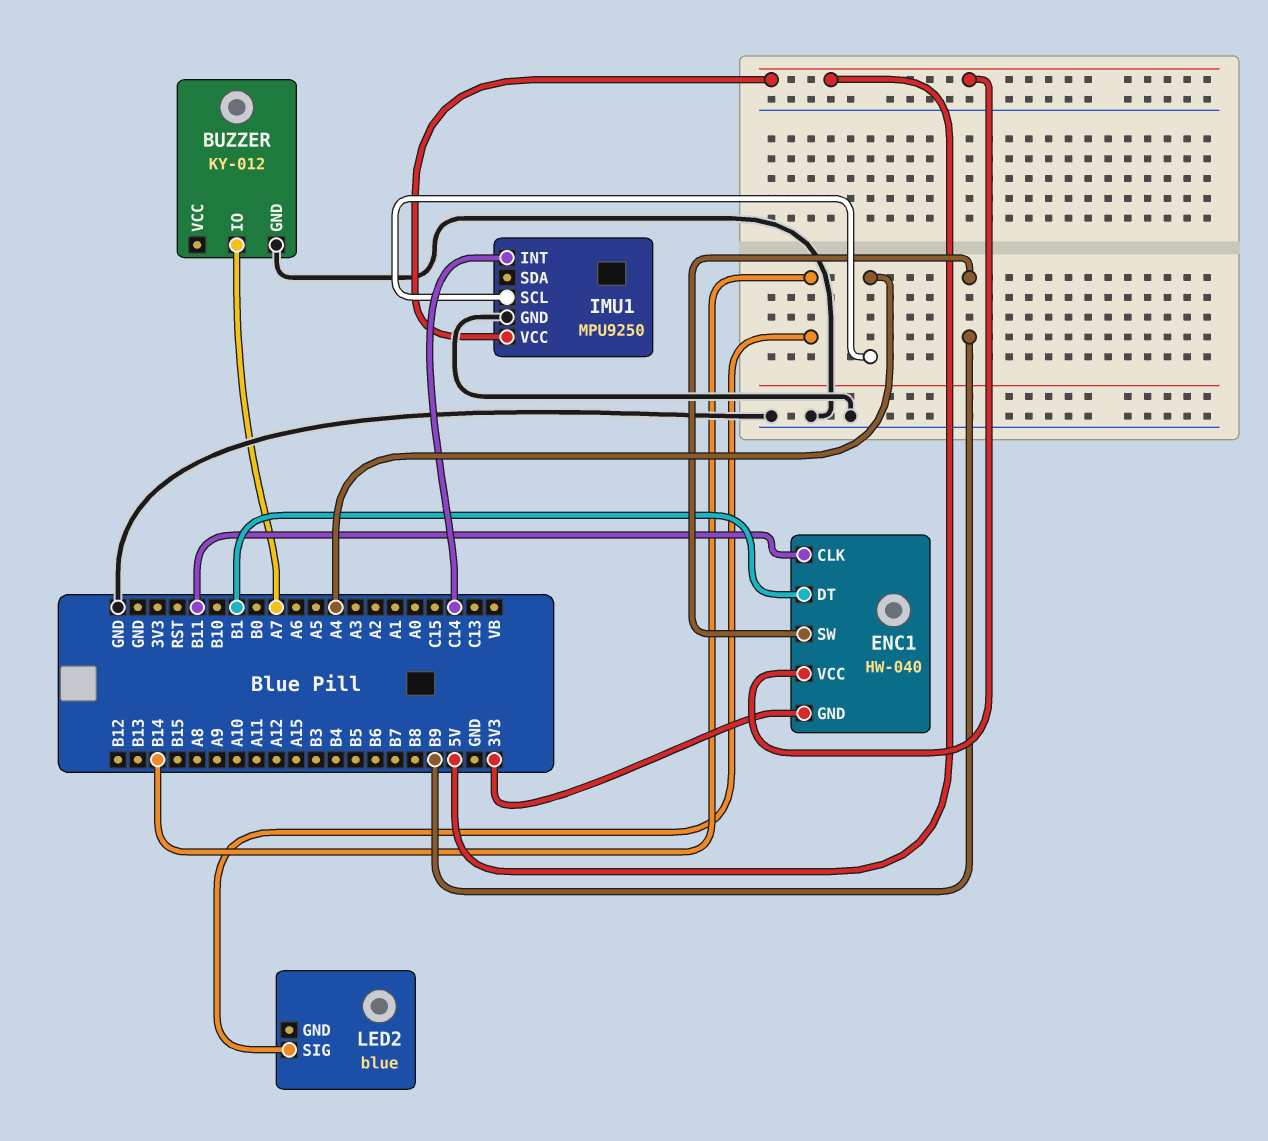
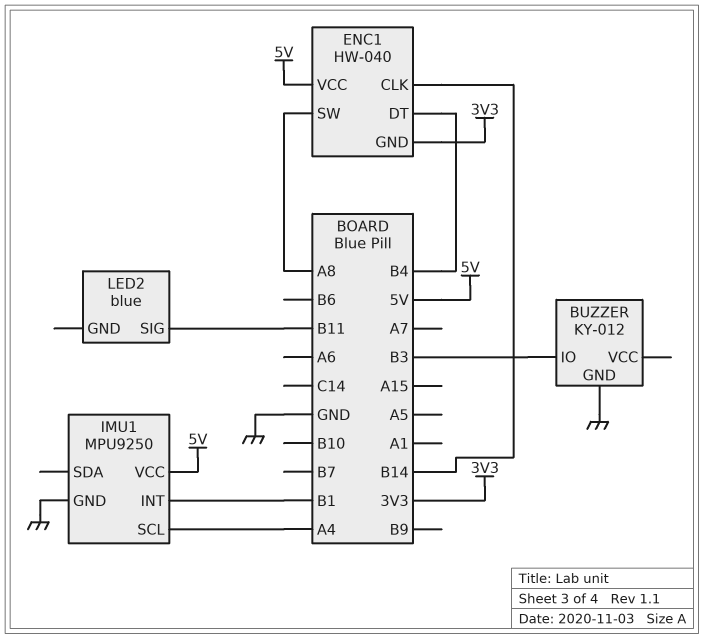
BUZZER pin IO: A7 -> B3
ENC1 pin CLK: B11 -> B14
ENC1 pin DT: B1 -> B4
ENC1 pin SW: B9 -> A8
IMU1 pin INT: C14 -> B1
LED2 pin SIG: B14 -> B11

